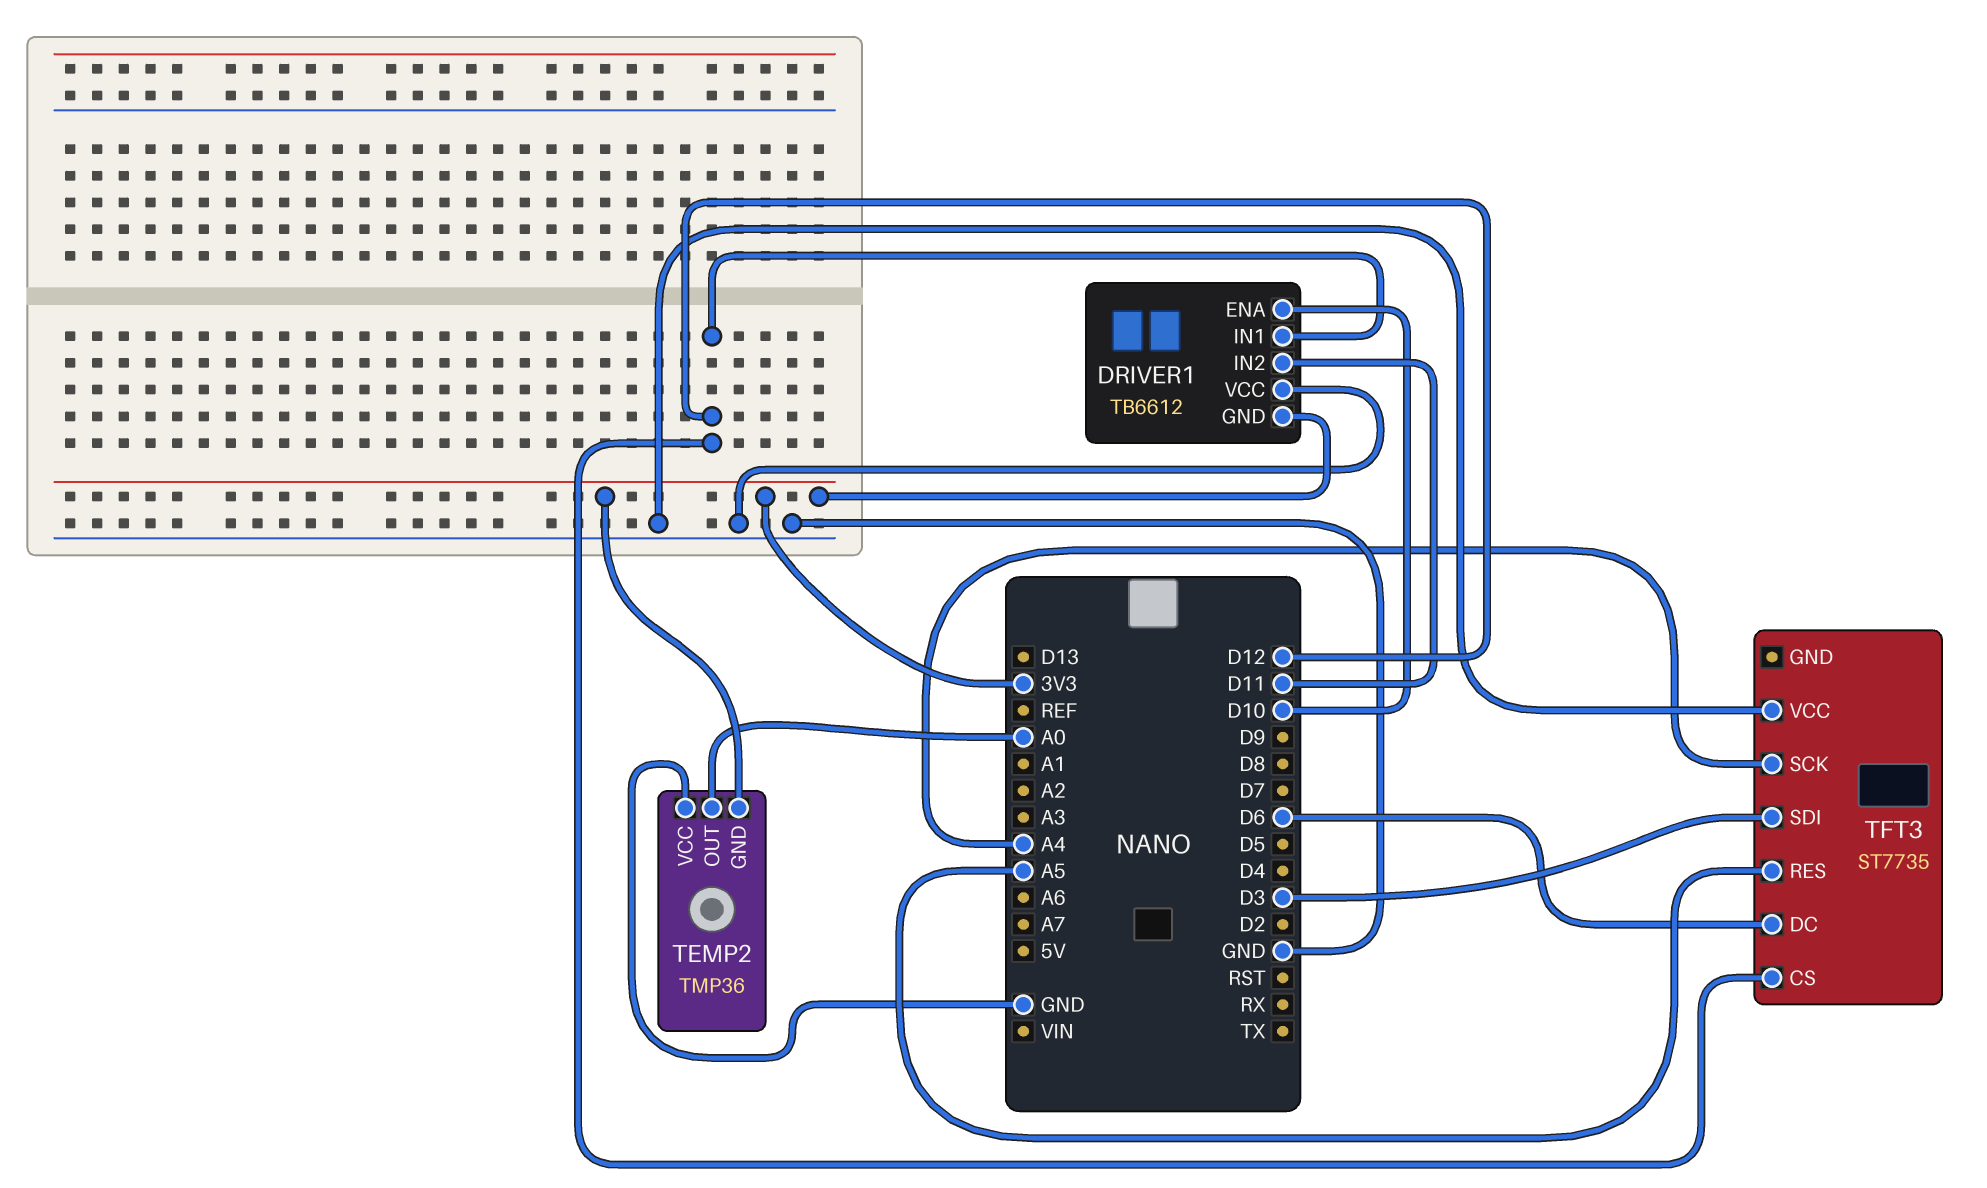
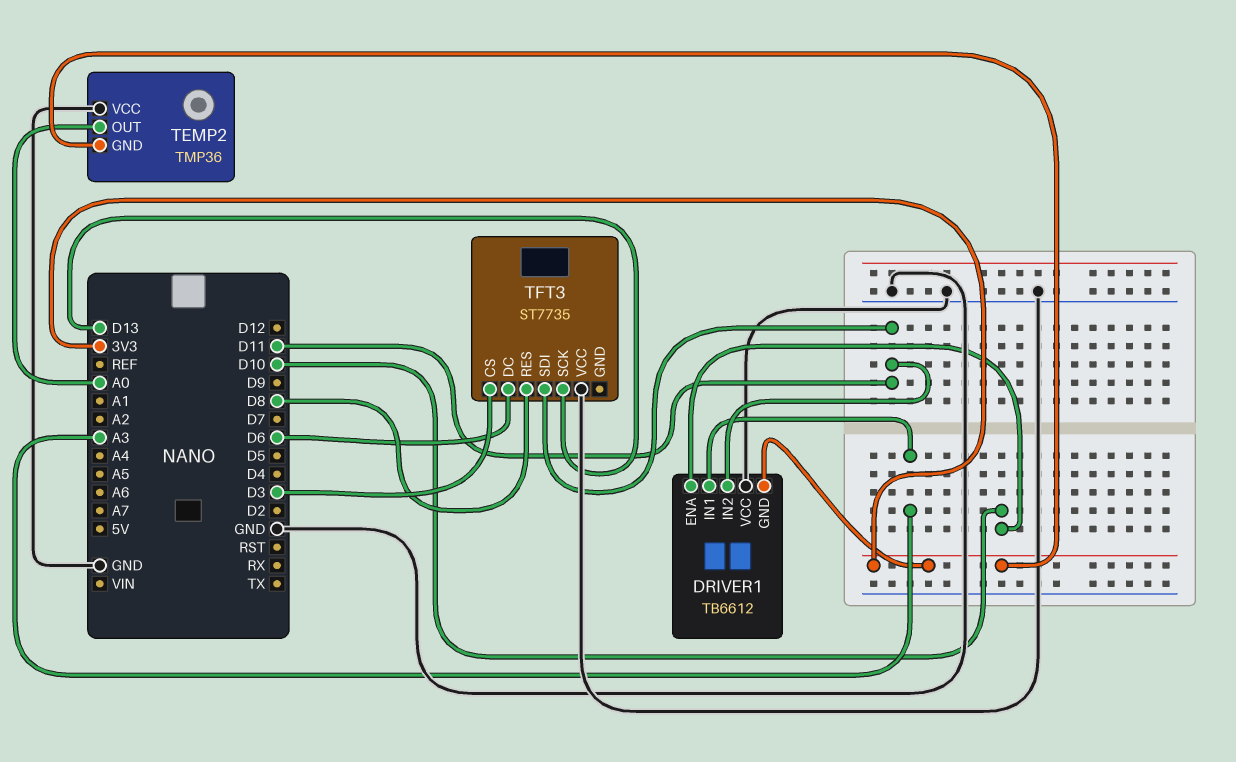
DRIVER1 pin IN1: D12 -> A3
TFT3 pin CS: D12 -> D3
TFT3 pin RES: A5 -> D8
TFT3 pin SCK: A4 -> D13
TFT3 pin SDI: D3 -> D11

